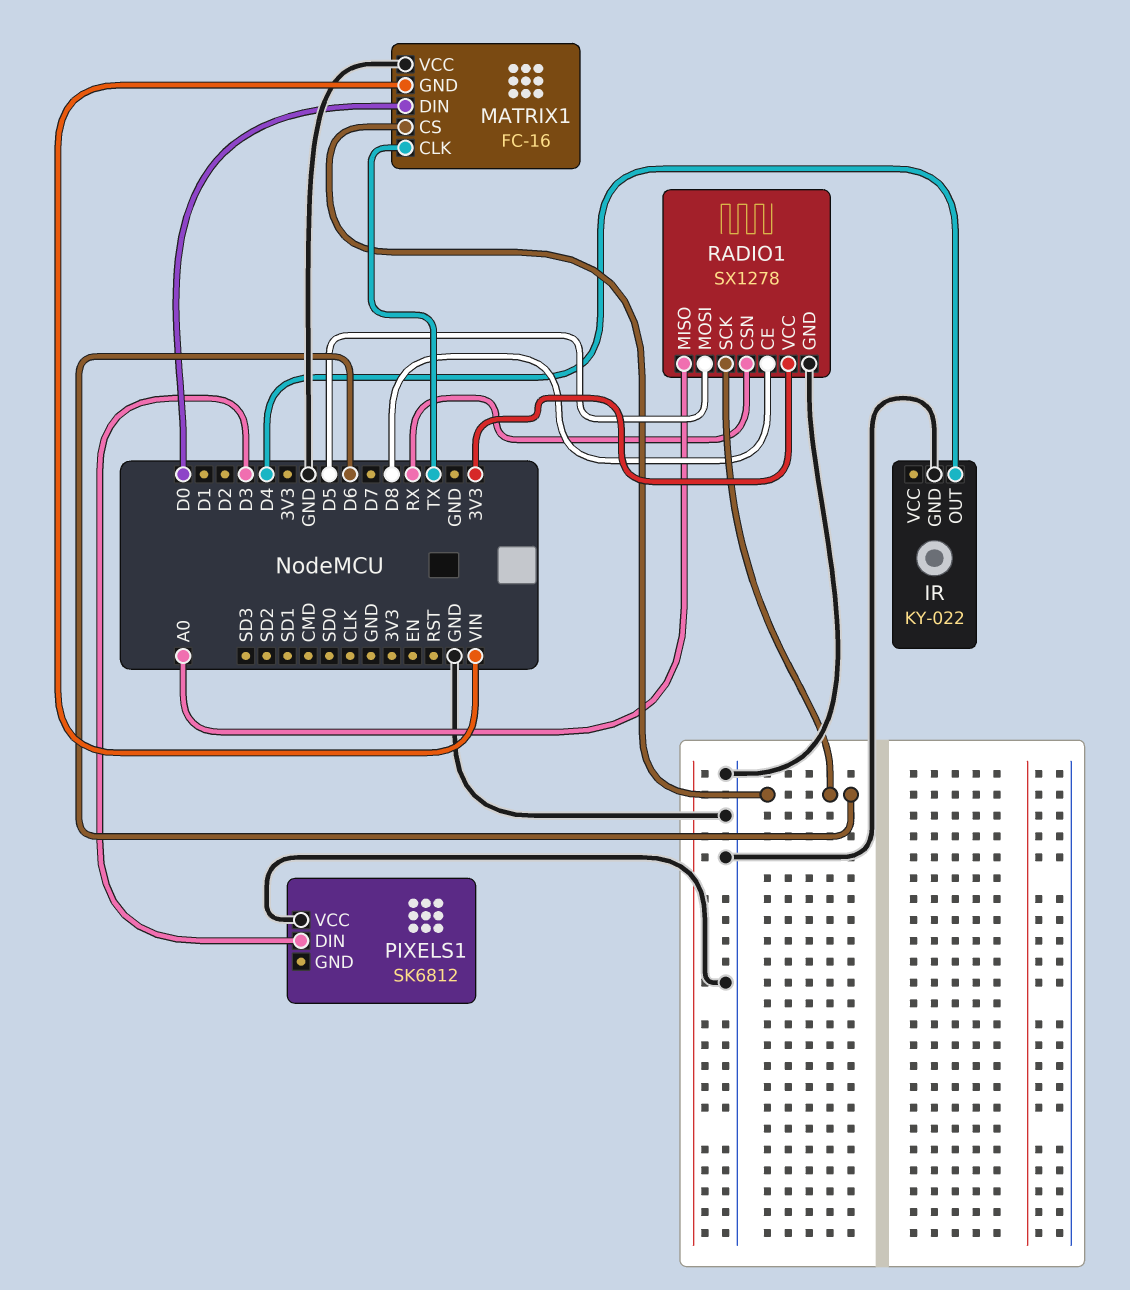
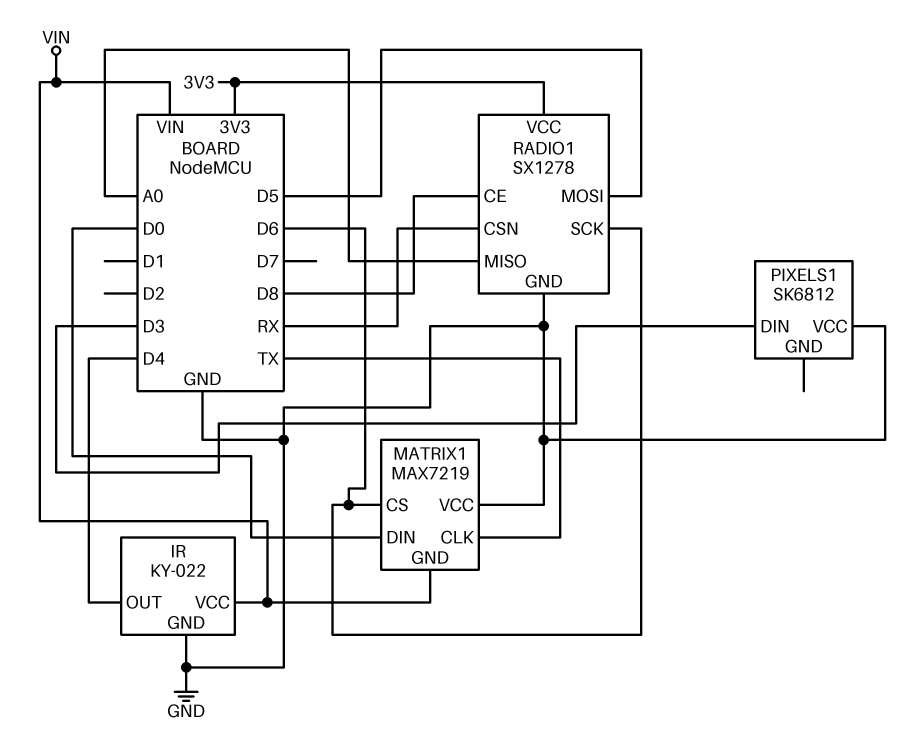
IR pin VCC: none -> VIN
MATRIX1: FC-16 -> MAX7219

